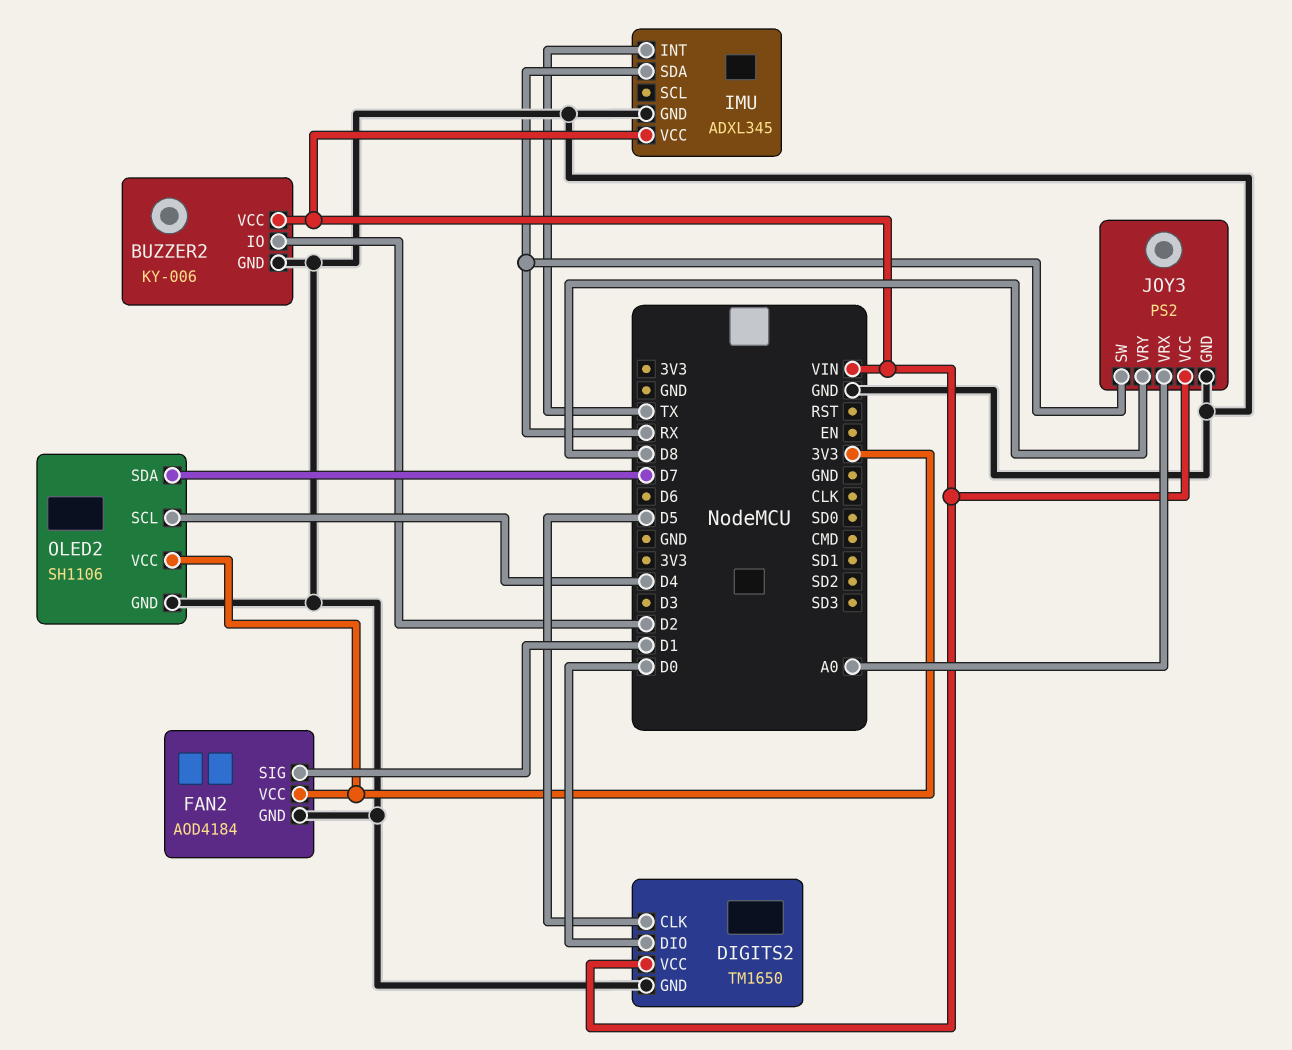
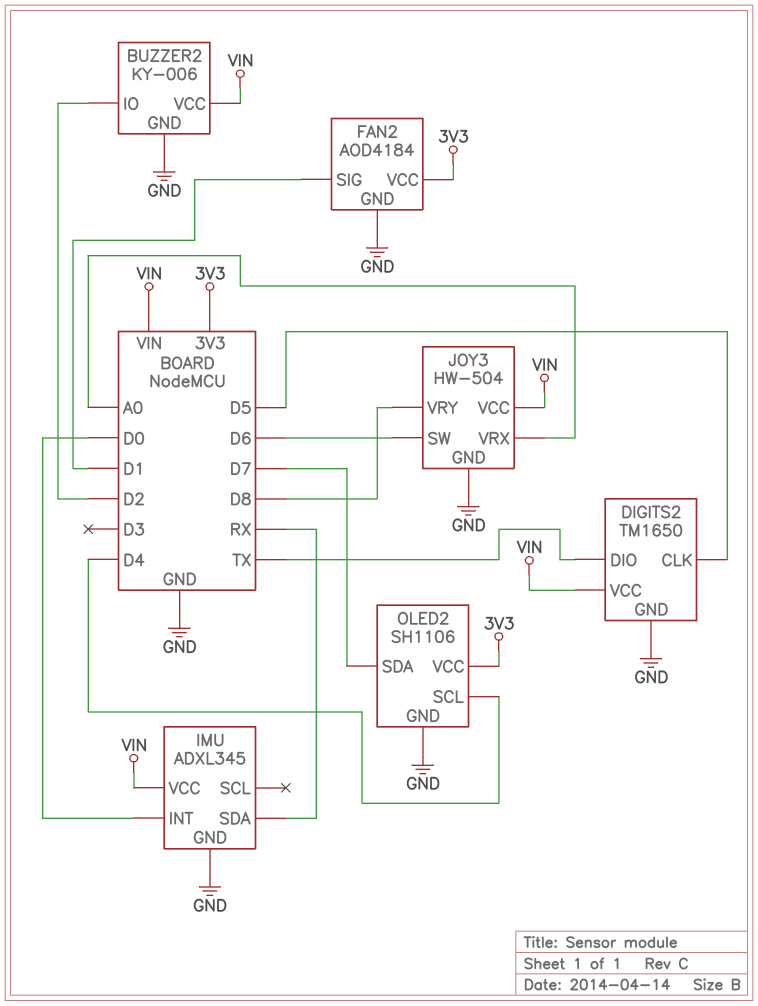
DIGITS2 pin DIO: D0 -> TX
IMU pin INT: TX -> D0
JOY3: PS2 -> HW-504
JOY3 pin SW: RX -> D6

